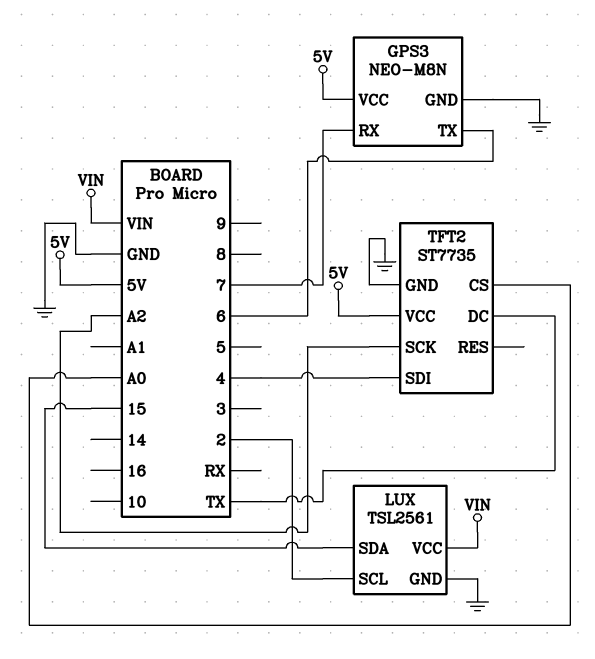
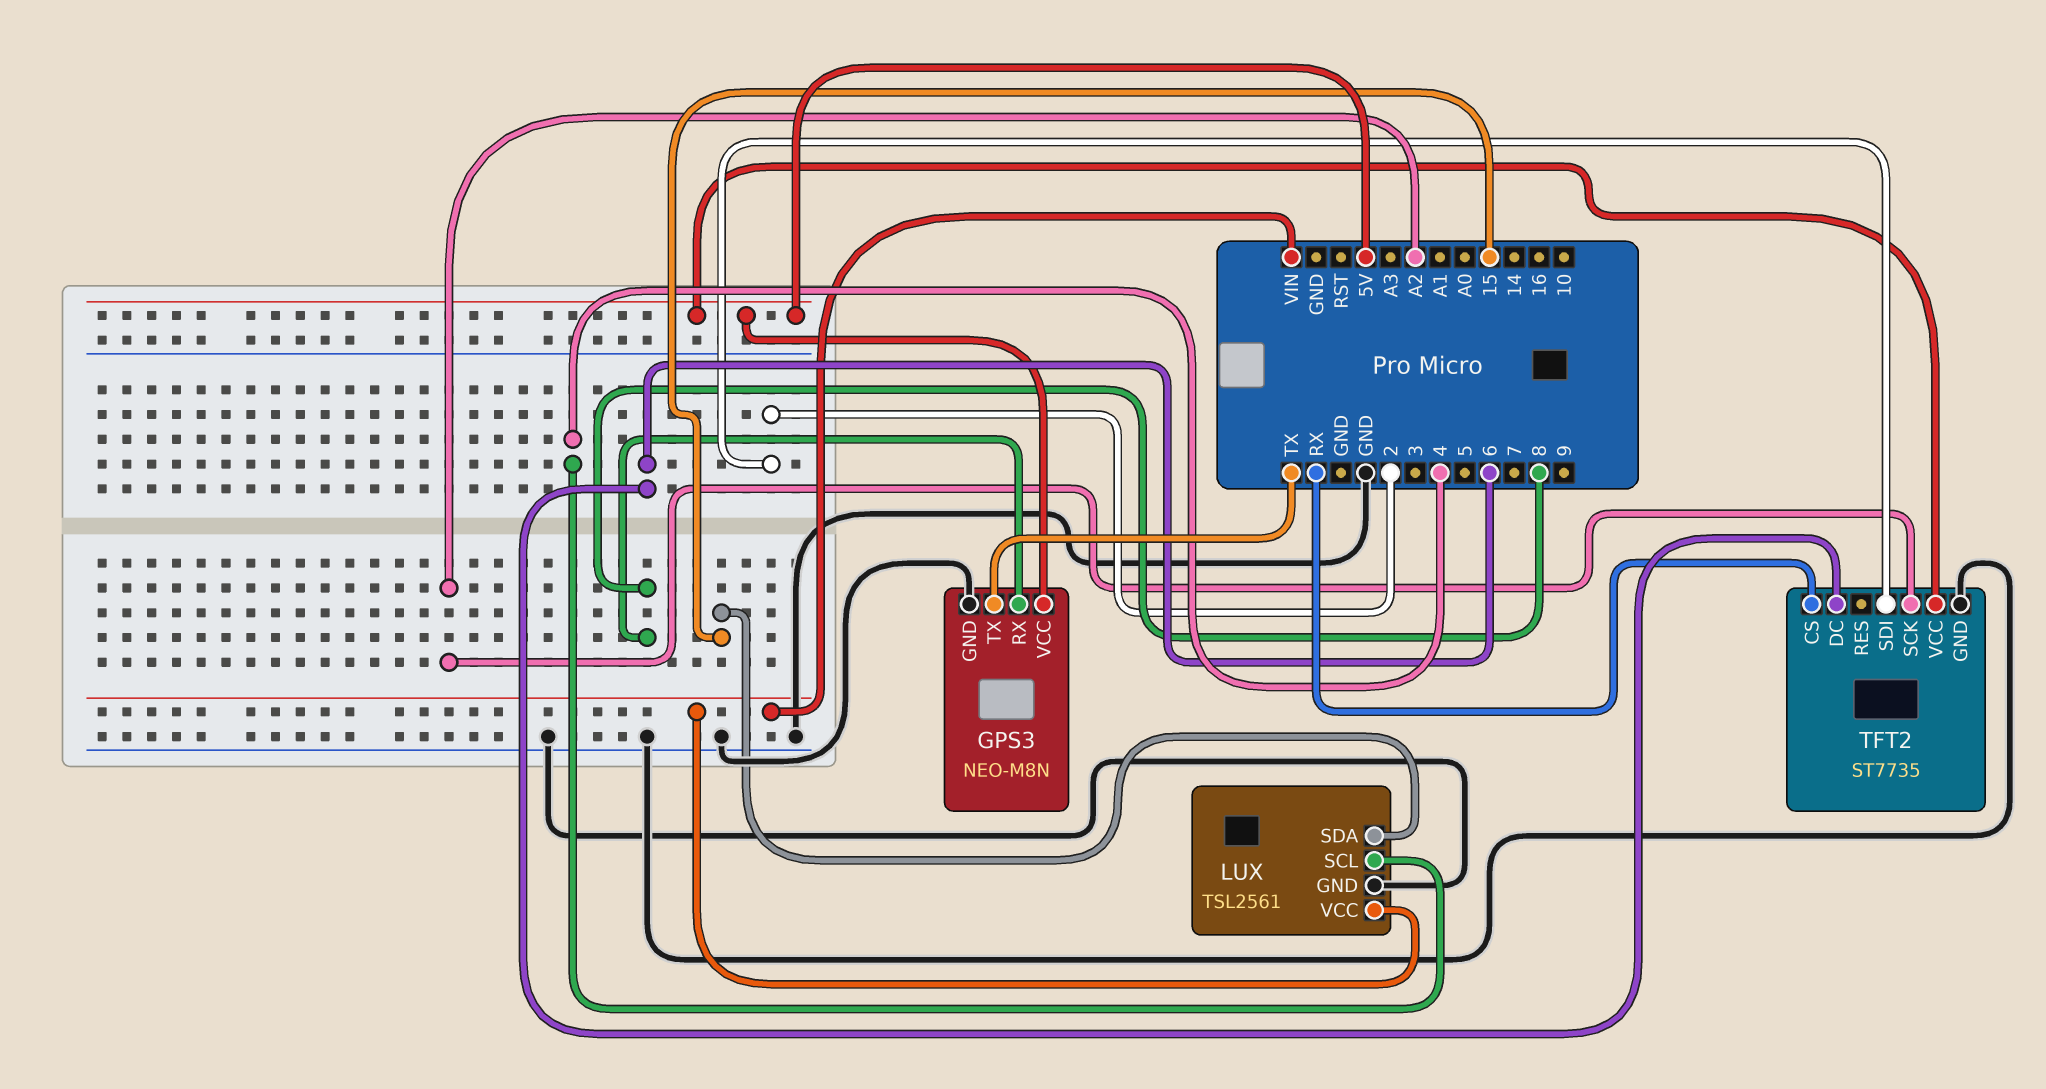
GPS3 pin RX: 7 -> 8
GPS3 pin TX: 6 -> TX
LUX pin SCL: 2 -> 4
TFT2 pin CS: A0 -> RX
TFT2 pin DC: TX -> 6
TFT2 pin SDI: 4 -> 2

